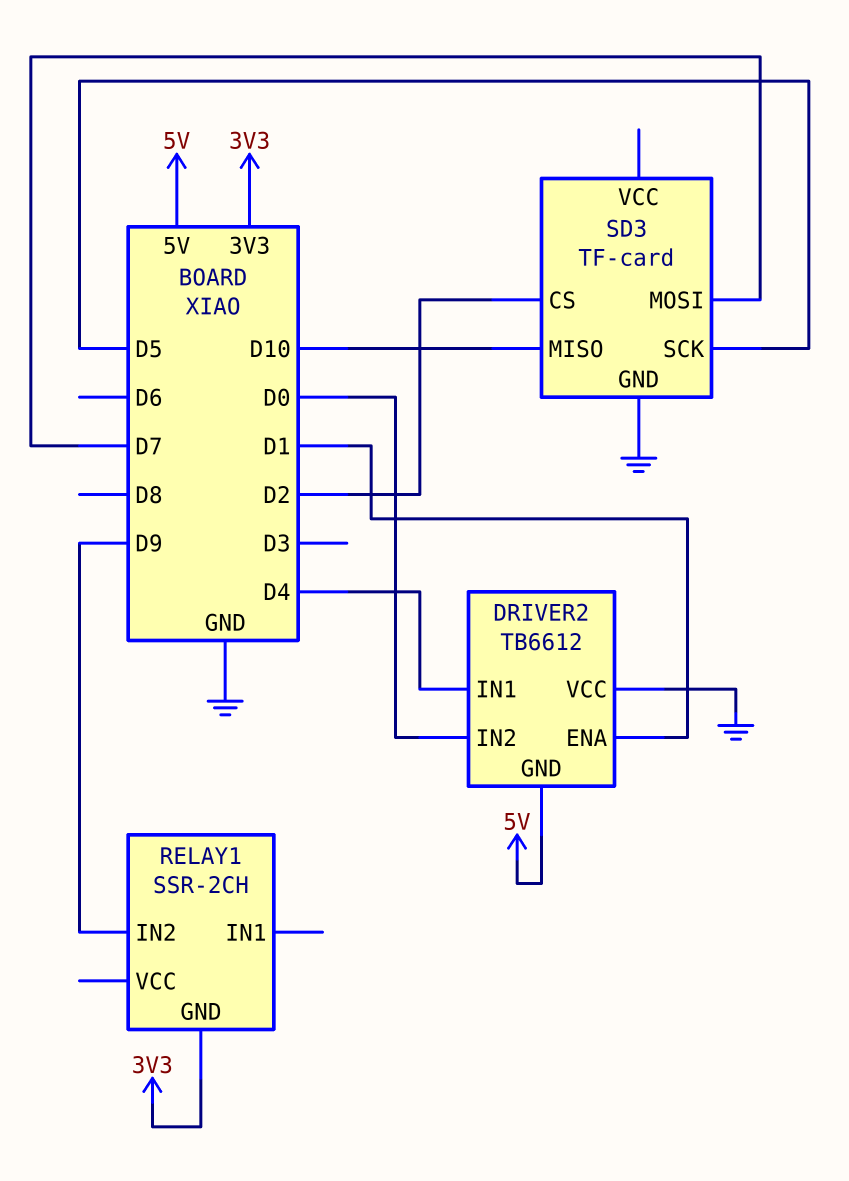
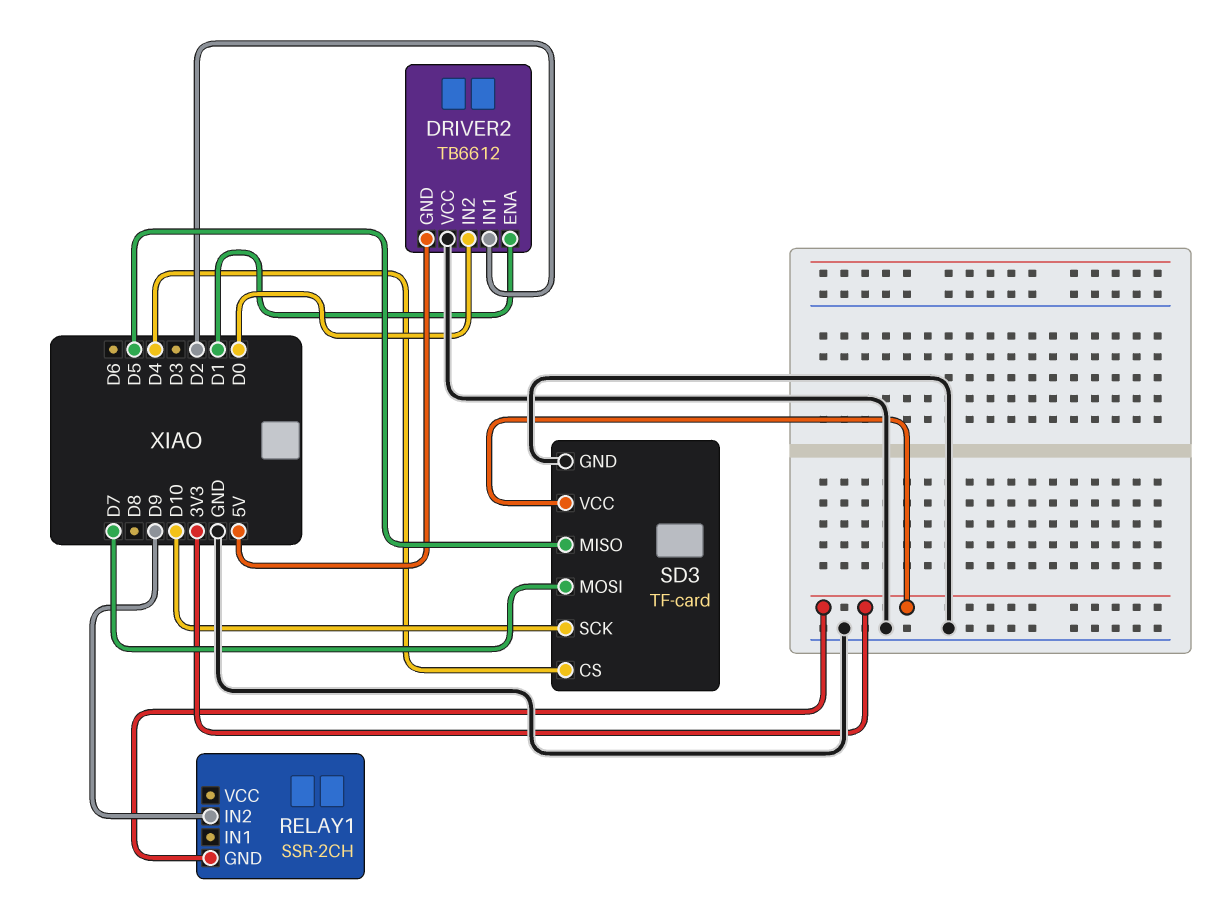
DRIVER2 pin IN1: D4 -> D2
SD3 pin CS: D2 -> D4
SD3 pin MISO: D10 -> D5
SD3 pin SCK: D5 -> D10
SD3 pin VCC: none -> 3V3

